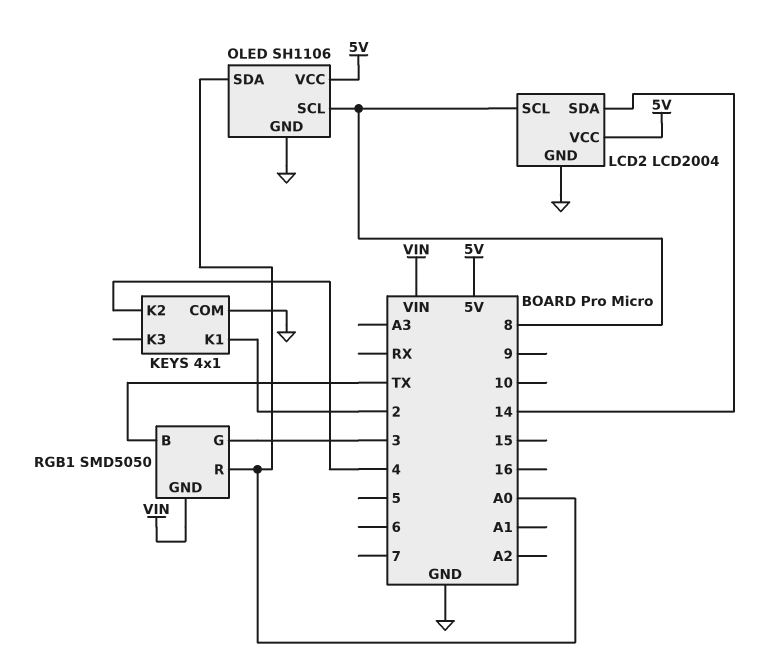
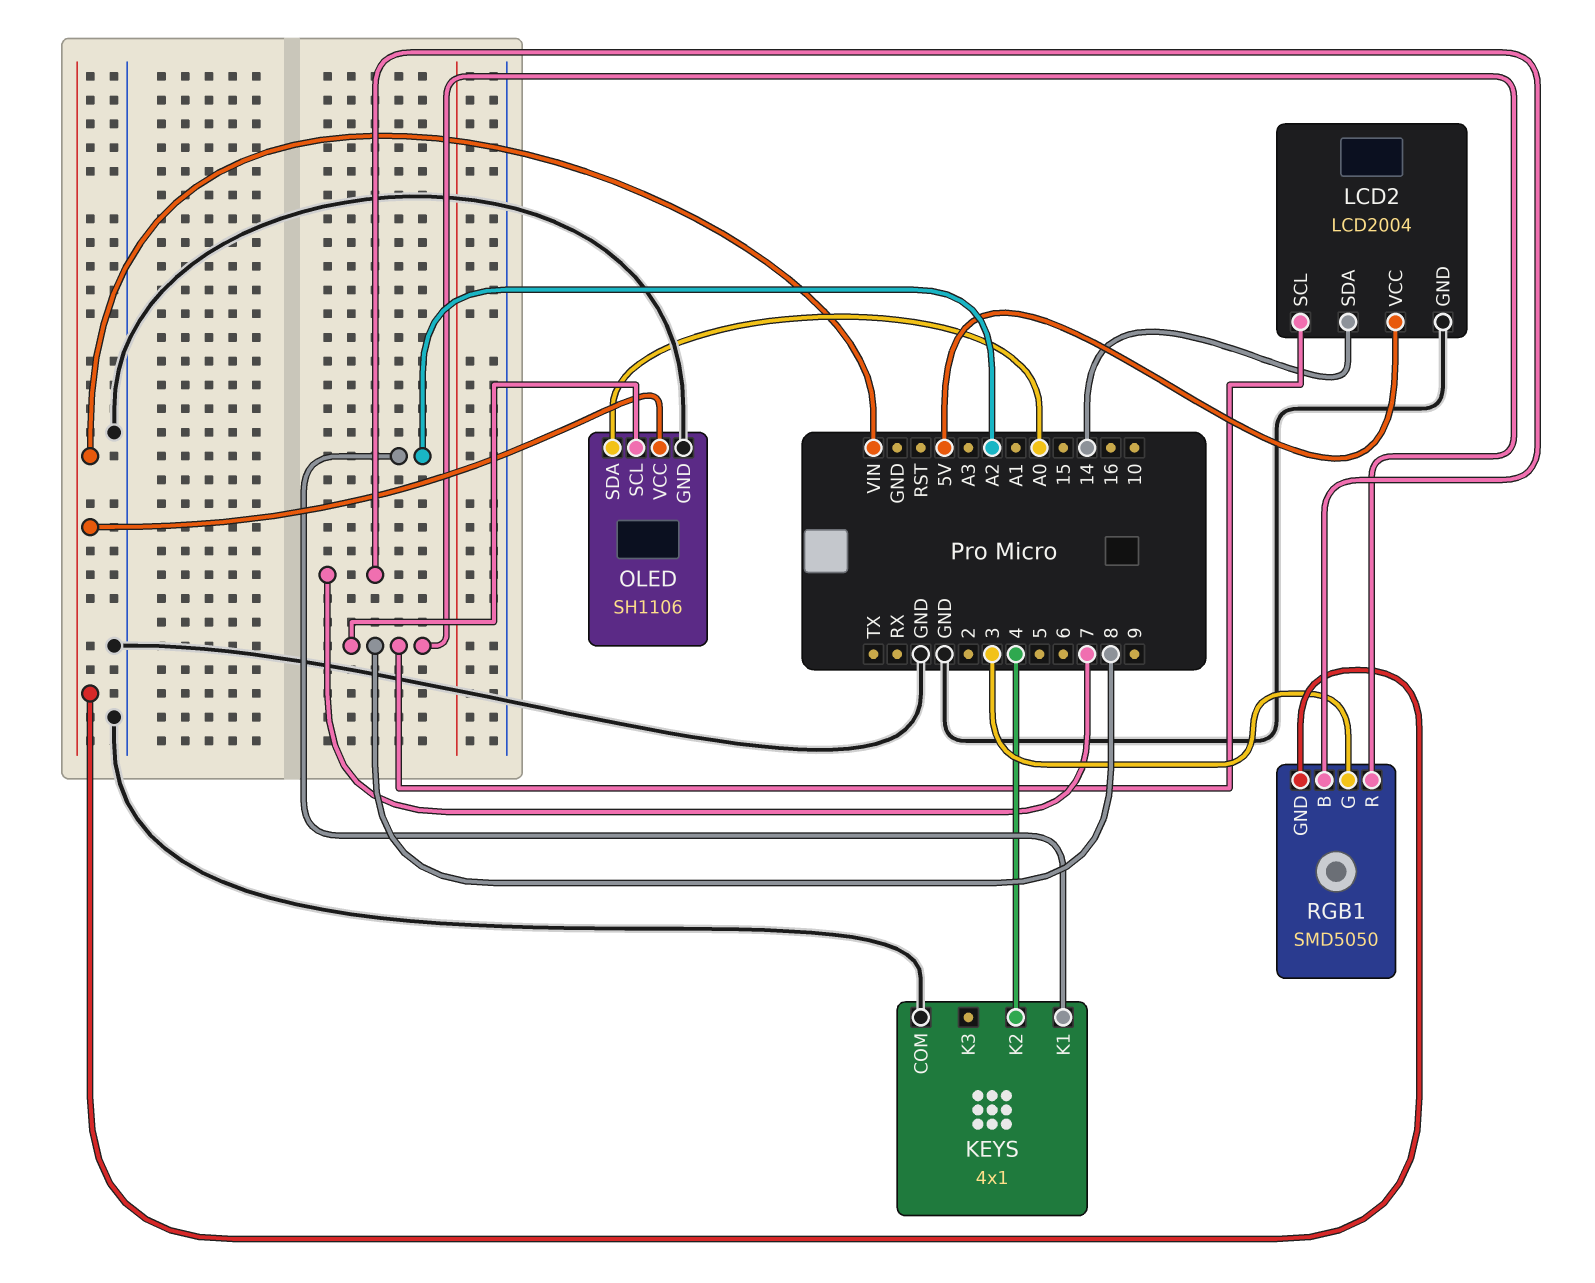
KEYS pin K1: 2 -> A2
OLED pin VCC: 5V -> VIN
RGB1 pin B: TX -> 7
RGB1 pin R: A0 -> 8

